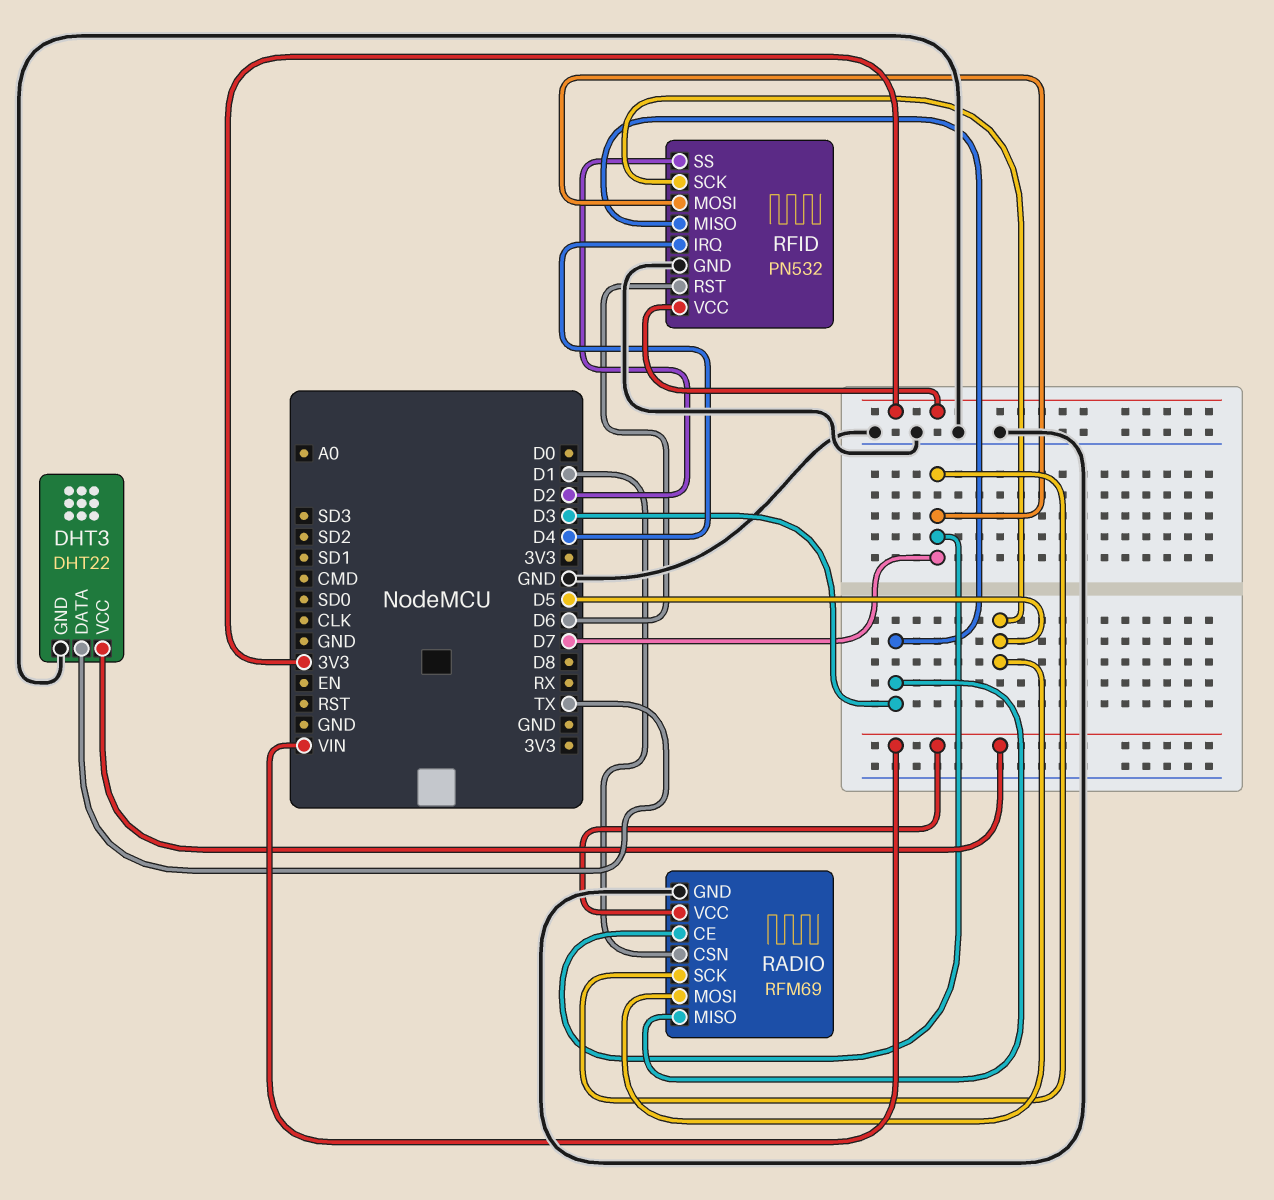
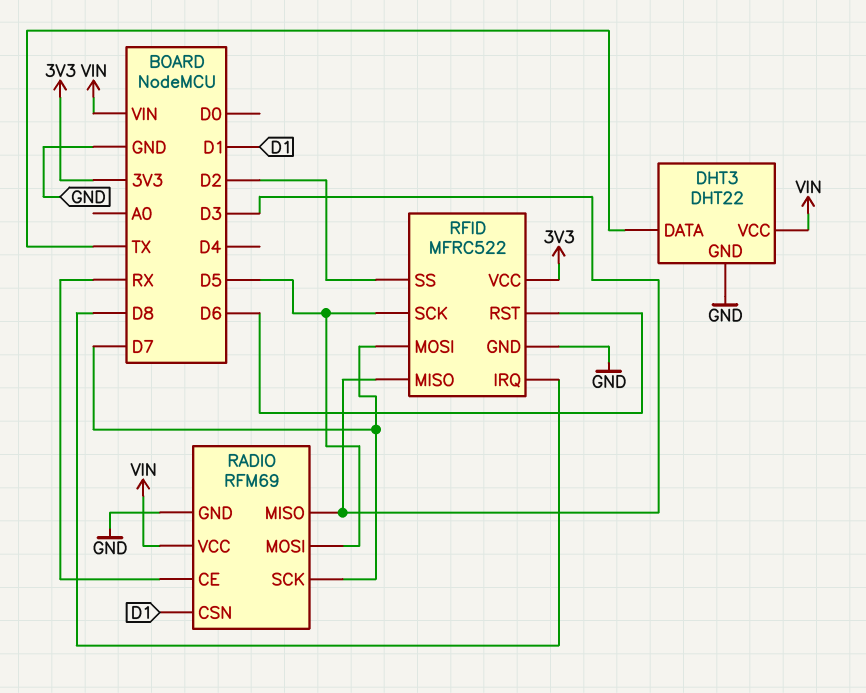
RADIO pin CE: D7 -> RX
RFID: PN532 -> MFRC522
RFID pin IRQ: D4 -> D8

